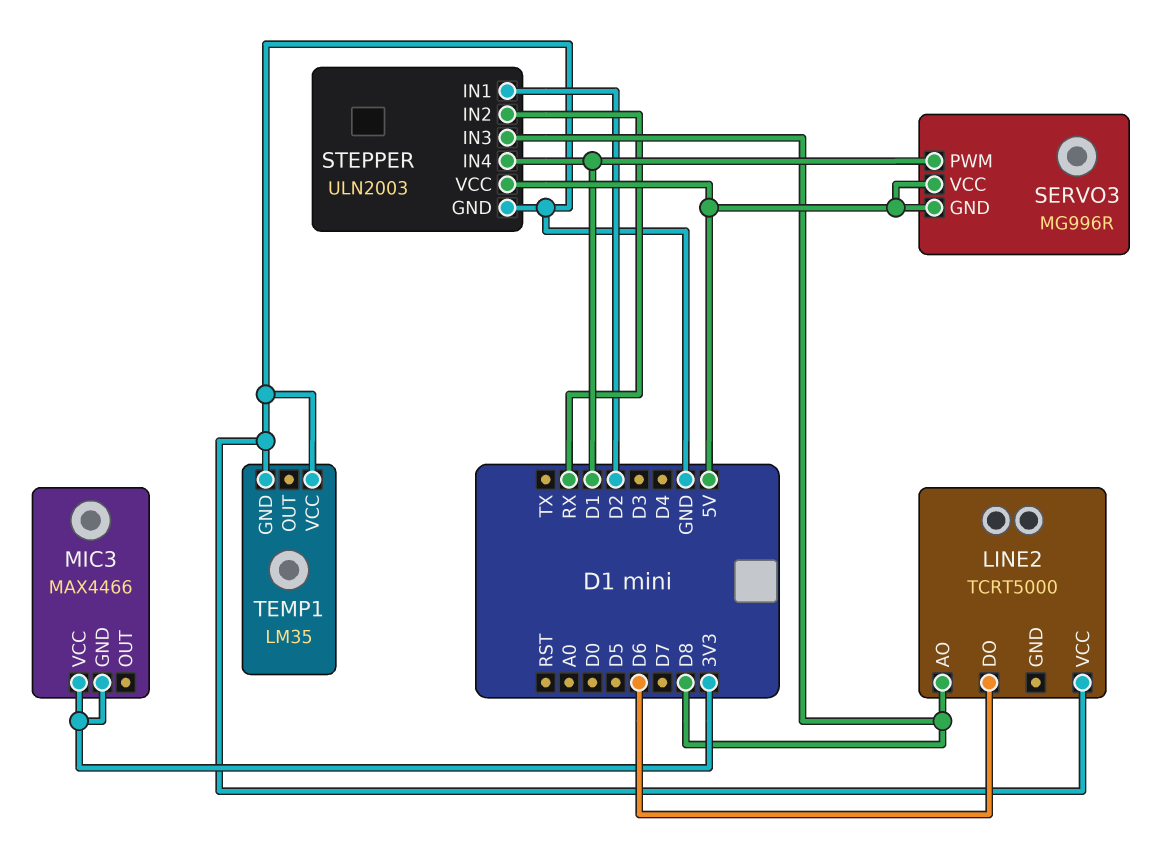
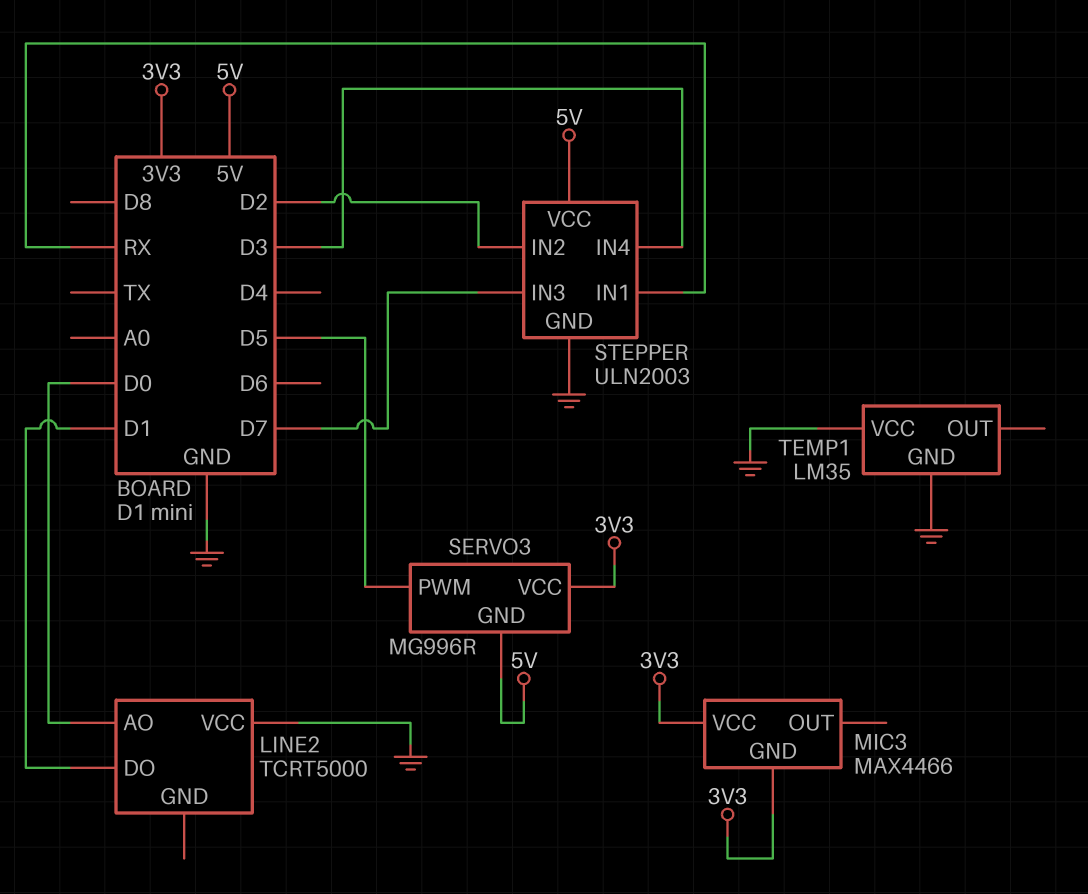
LINE2 pin AO: D8 -> D0
LINE2 pin DO: D6 -> D1
SERVO3 pin PWM: D1 -> D5
SERVO3 pin VCC: 5V -> 3V3
STEPPER pin IN1: D2 -> RX
STEPPER pin IN2: RX -> D2
STEPPER pin IN3: D8 -> D7
STEPPER pin IN4: D1 -> D3

